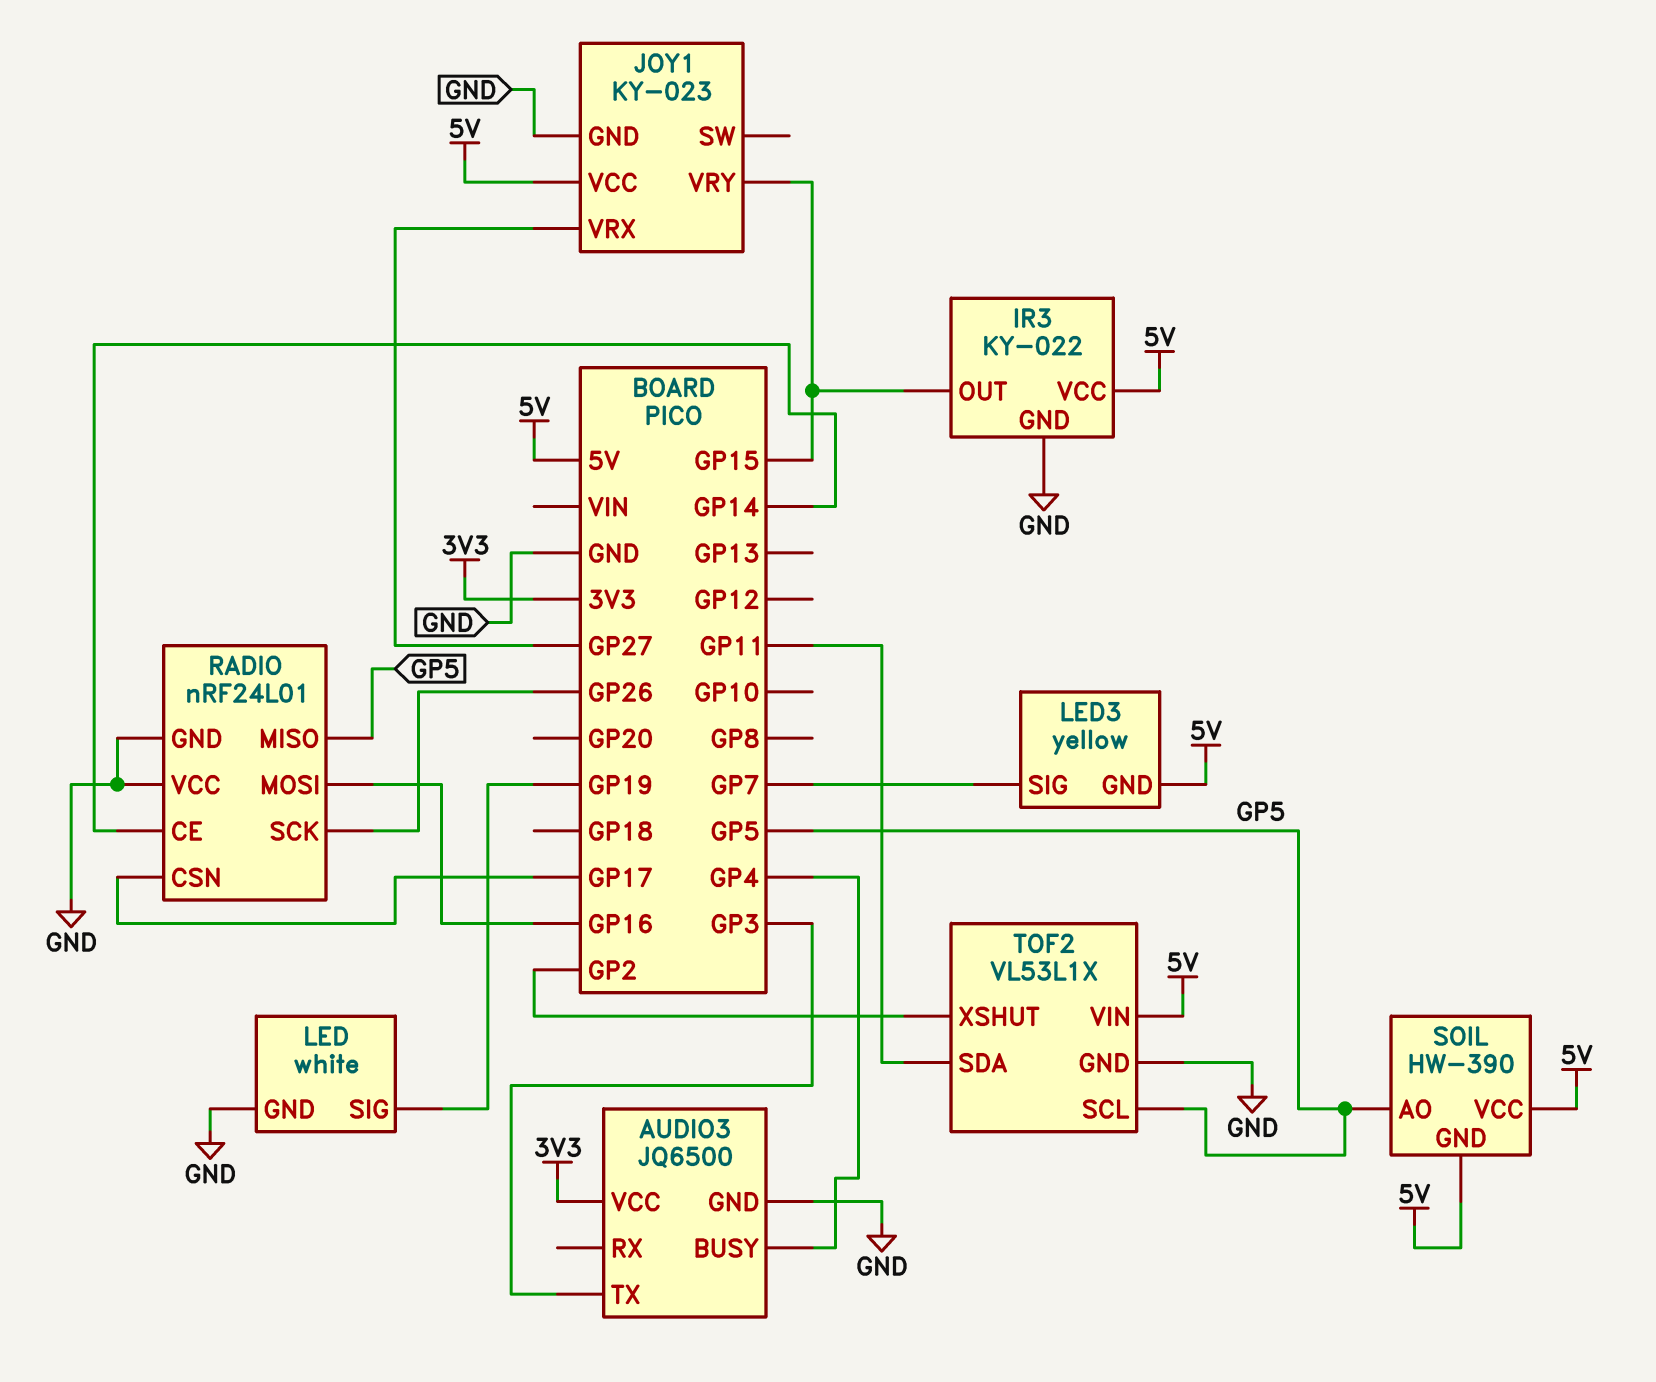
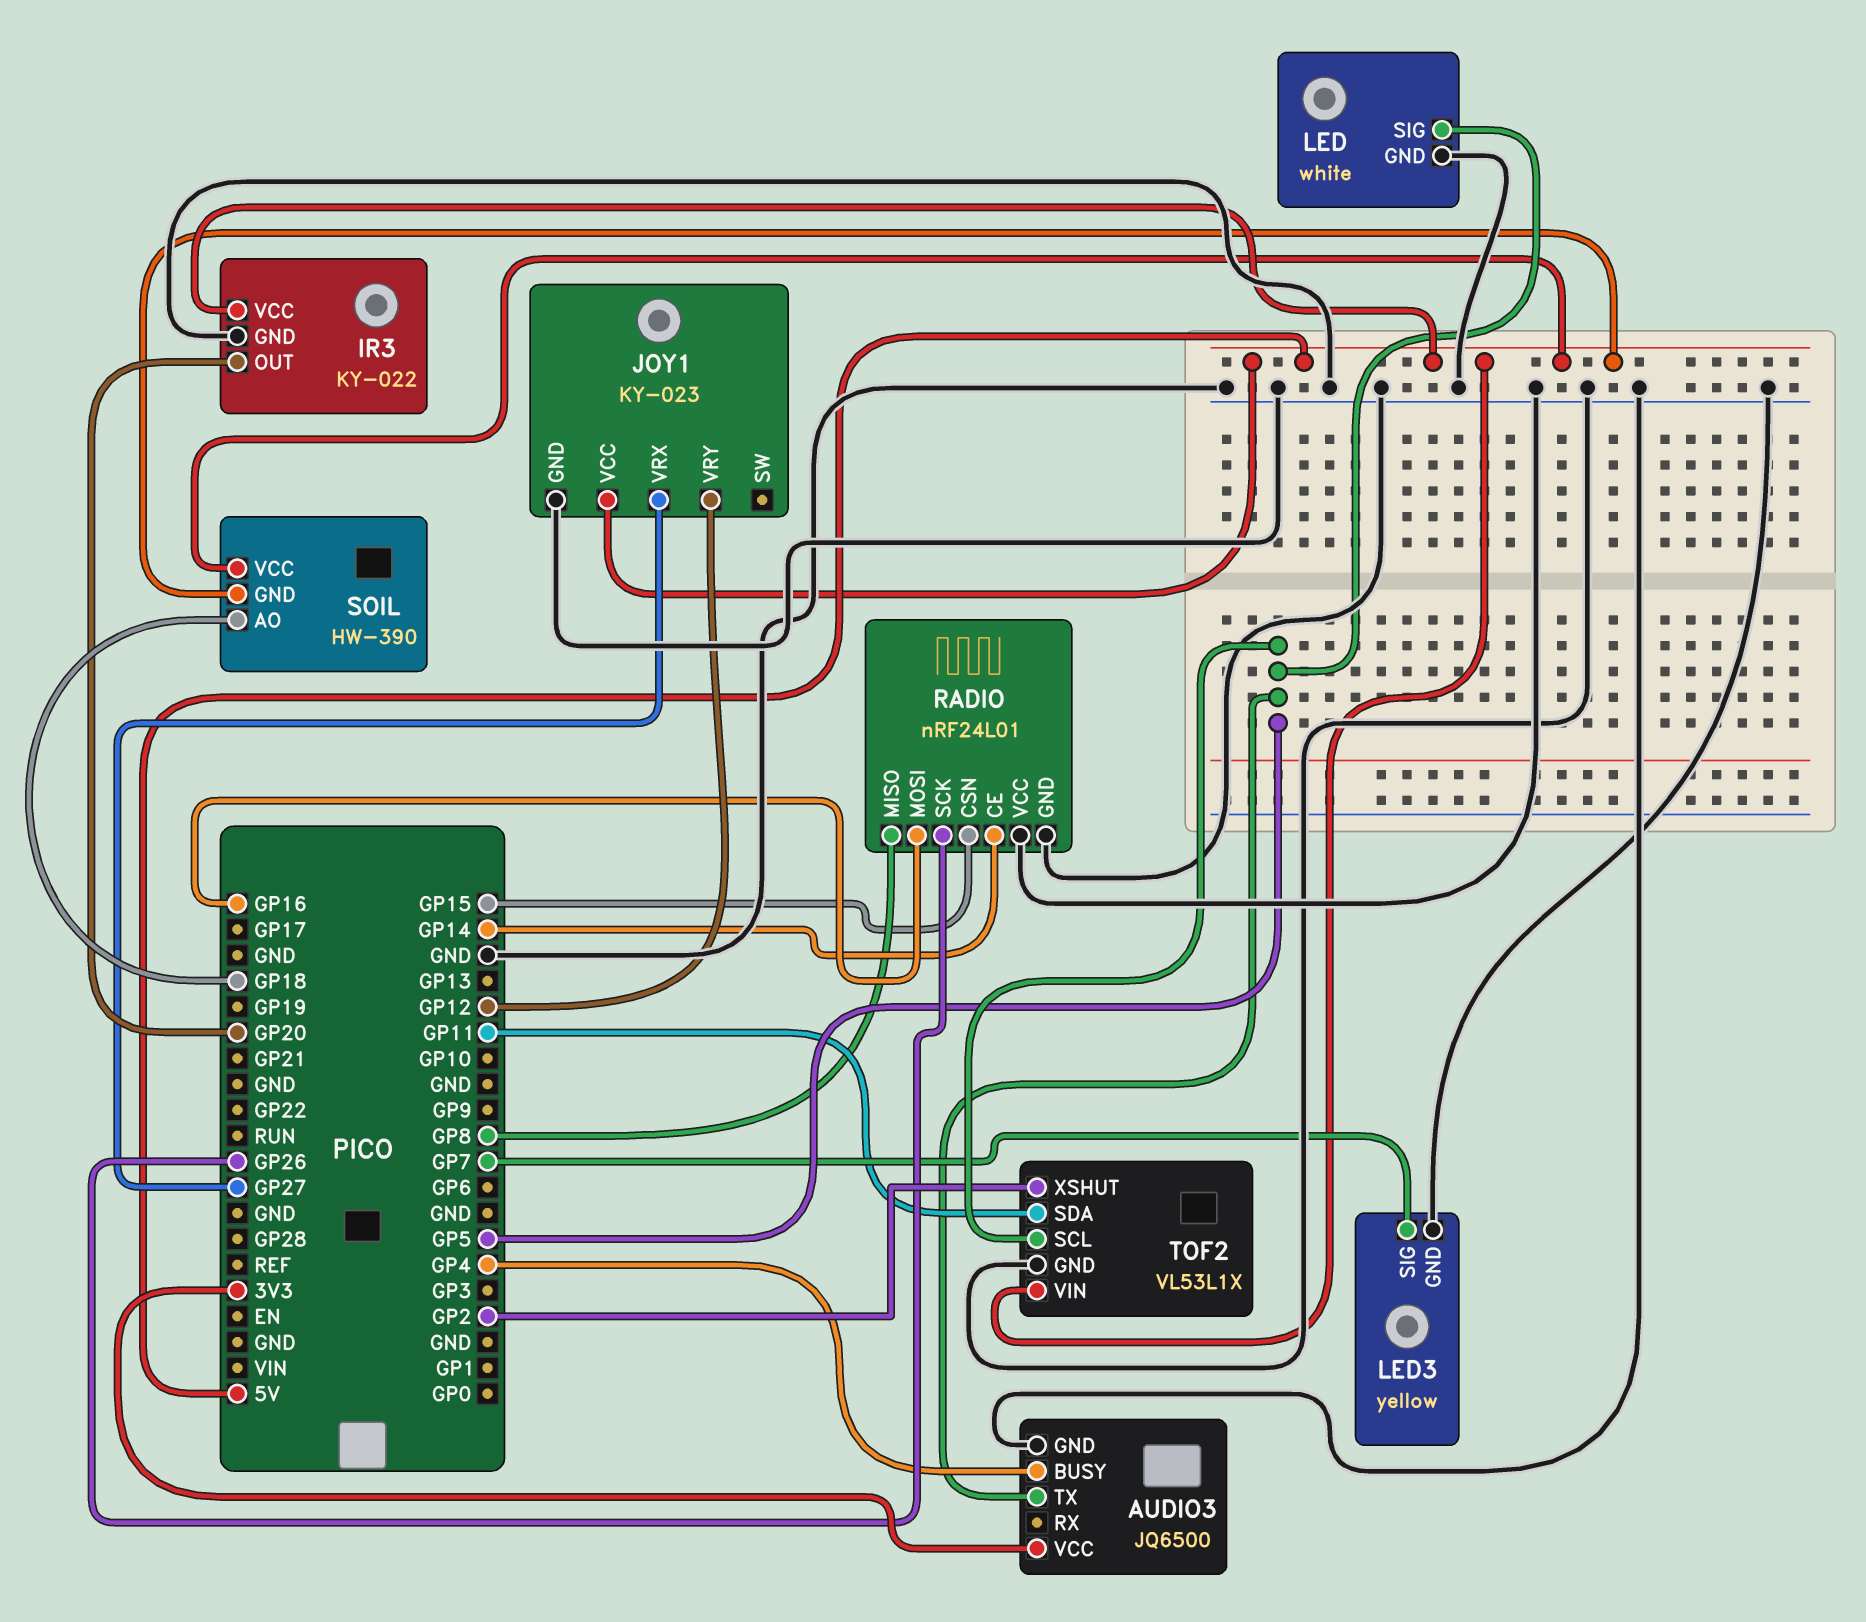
AUDIO3 pin TX: GP3 -> GP5
IR3 pin OUT: GP15 -> GP20
JOY1 pin VRY: GP15 -> GP12
LED pin SIG: GP19 -> GP5
LED3 pin GND: 5V -> GND
RADIO pin CSN: GP17 -> GP15
RADIO pin MISO: GP5 -> GP8
SOIL pin AO: GP5 -> GP18

